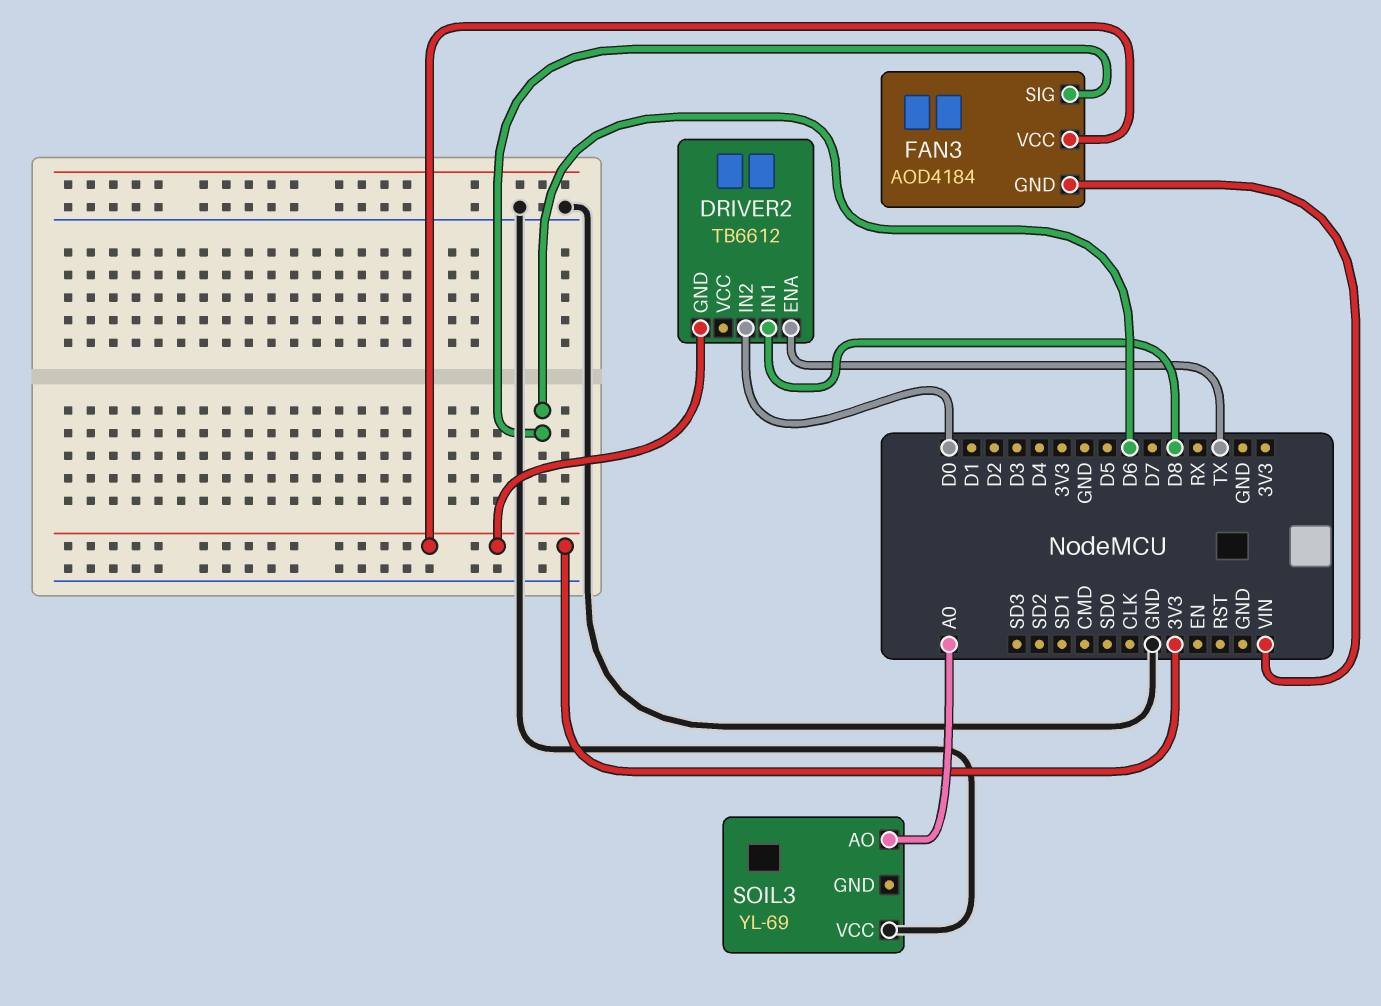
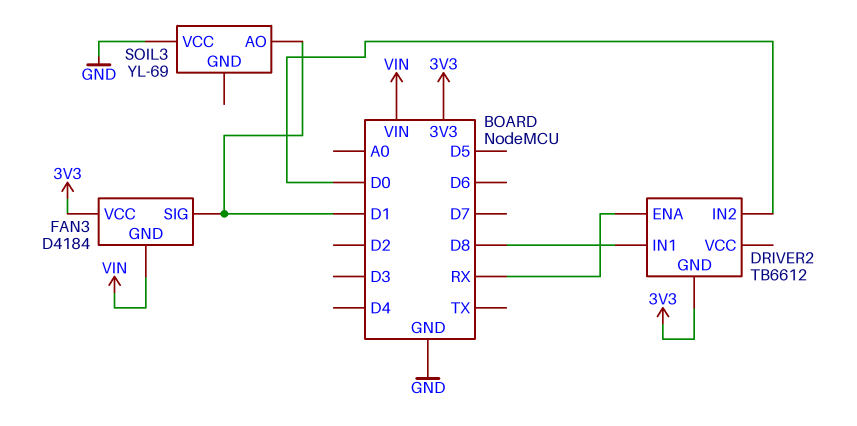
DRIVER2 pin ENA: TX -> RX
FAN3: AOD4184 -> D4184
FAN3 pin SIG: D6 -> D1
SOIL3 pin AO: A0 -> D1

